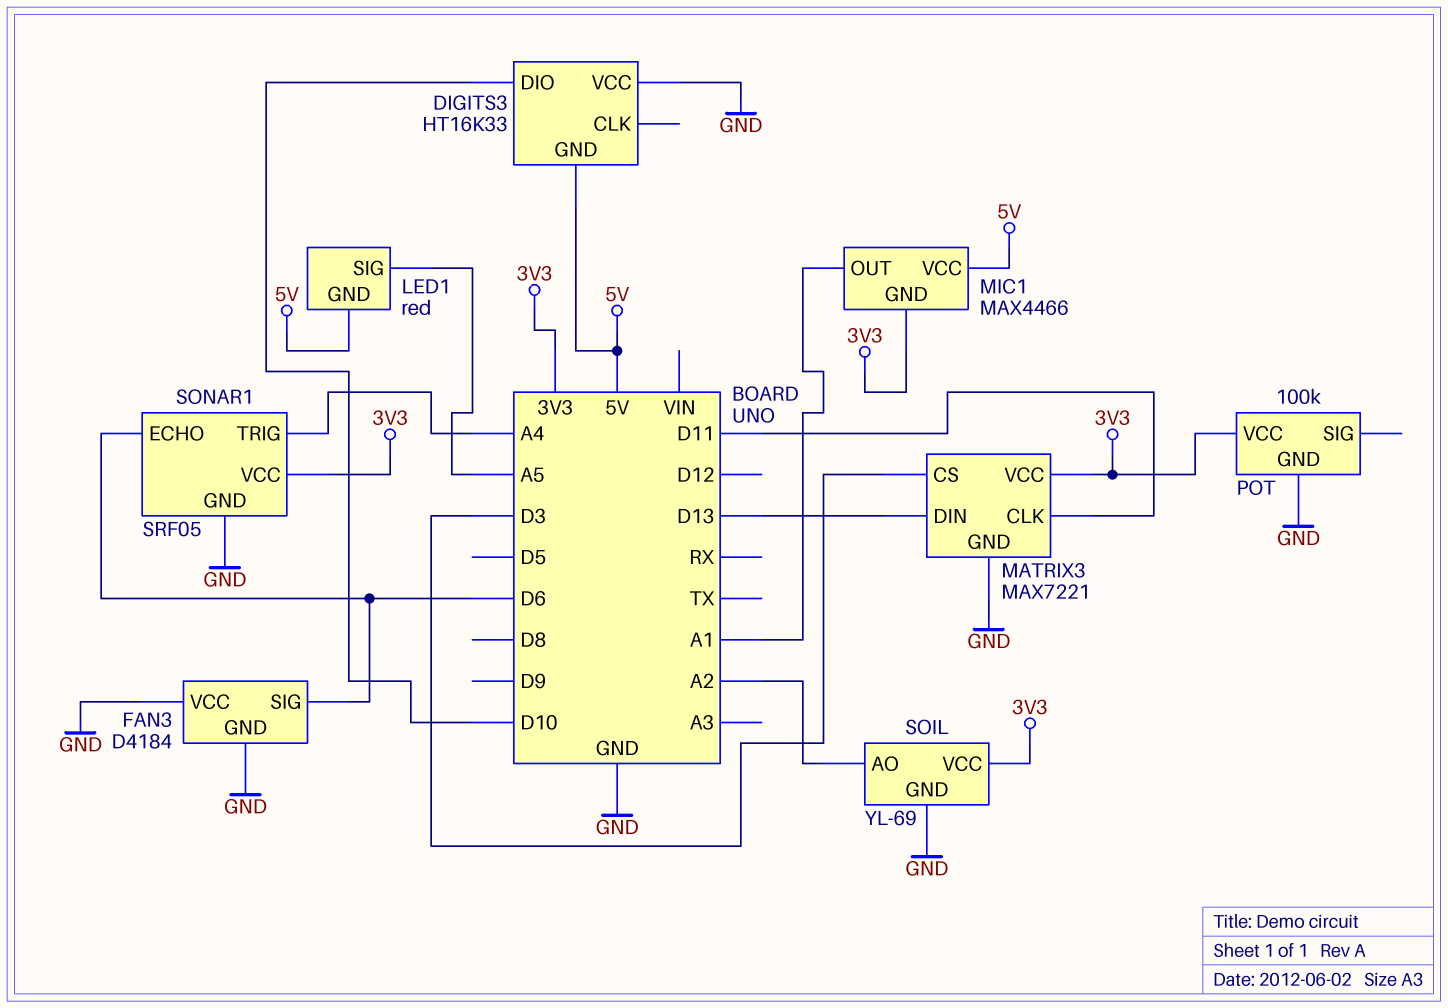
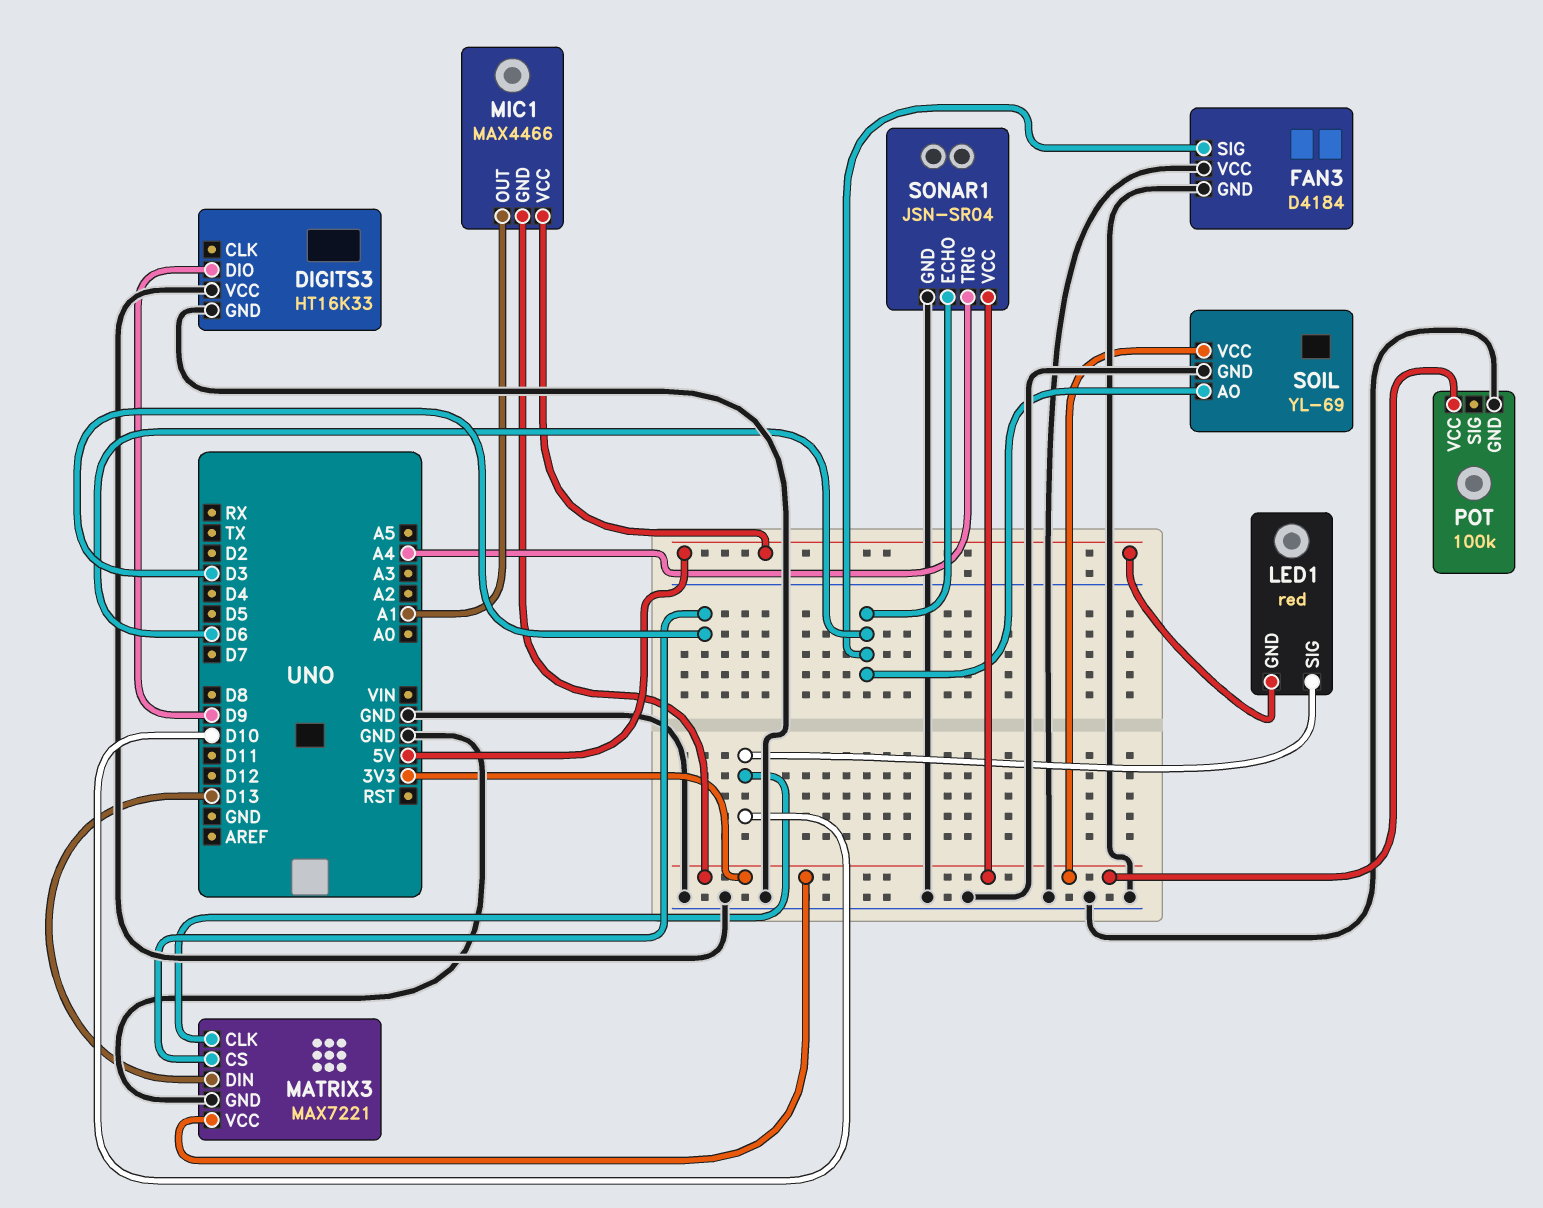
DIGITS3 pin DIO: D10 -> D9
DIGITS3 pin GND: 5V -> GND
LED1 pin SIG: A5 -> D10
MATRIX3 pin CLK: D11 -> D10
SOIL pin AO: A2 -> D6
SONAR1: SRF05 -> JSN-SR04

